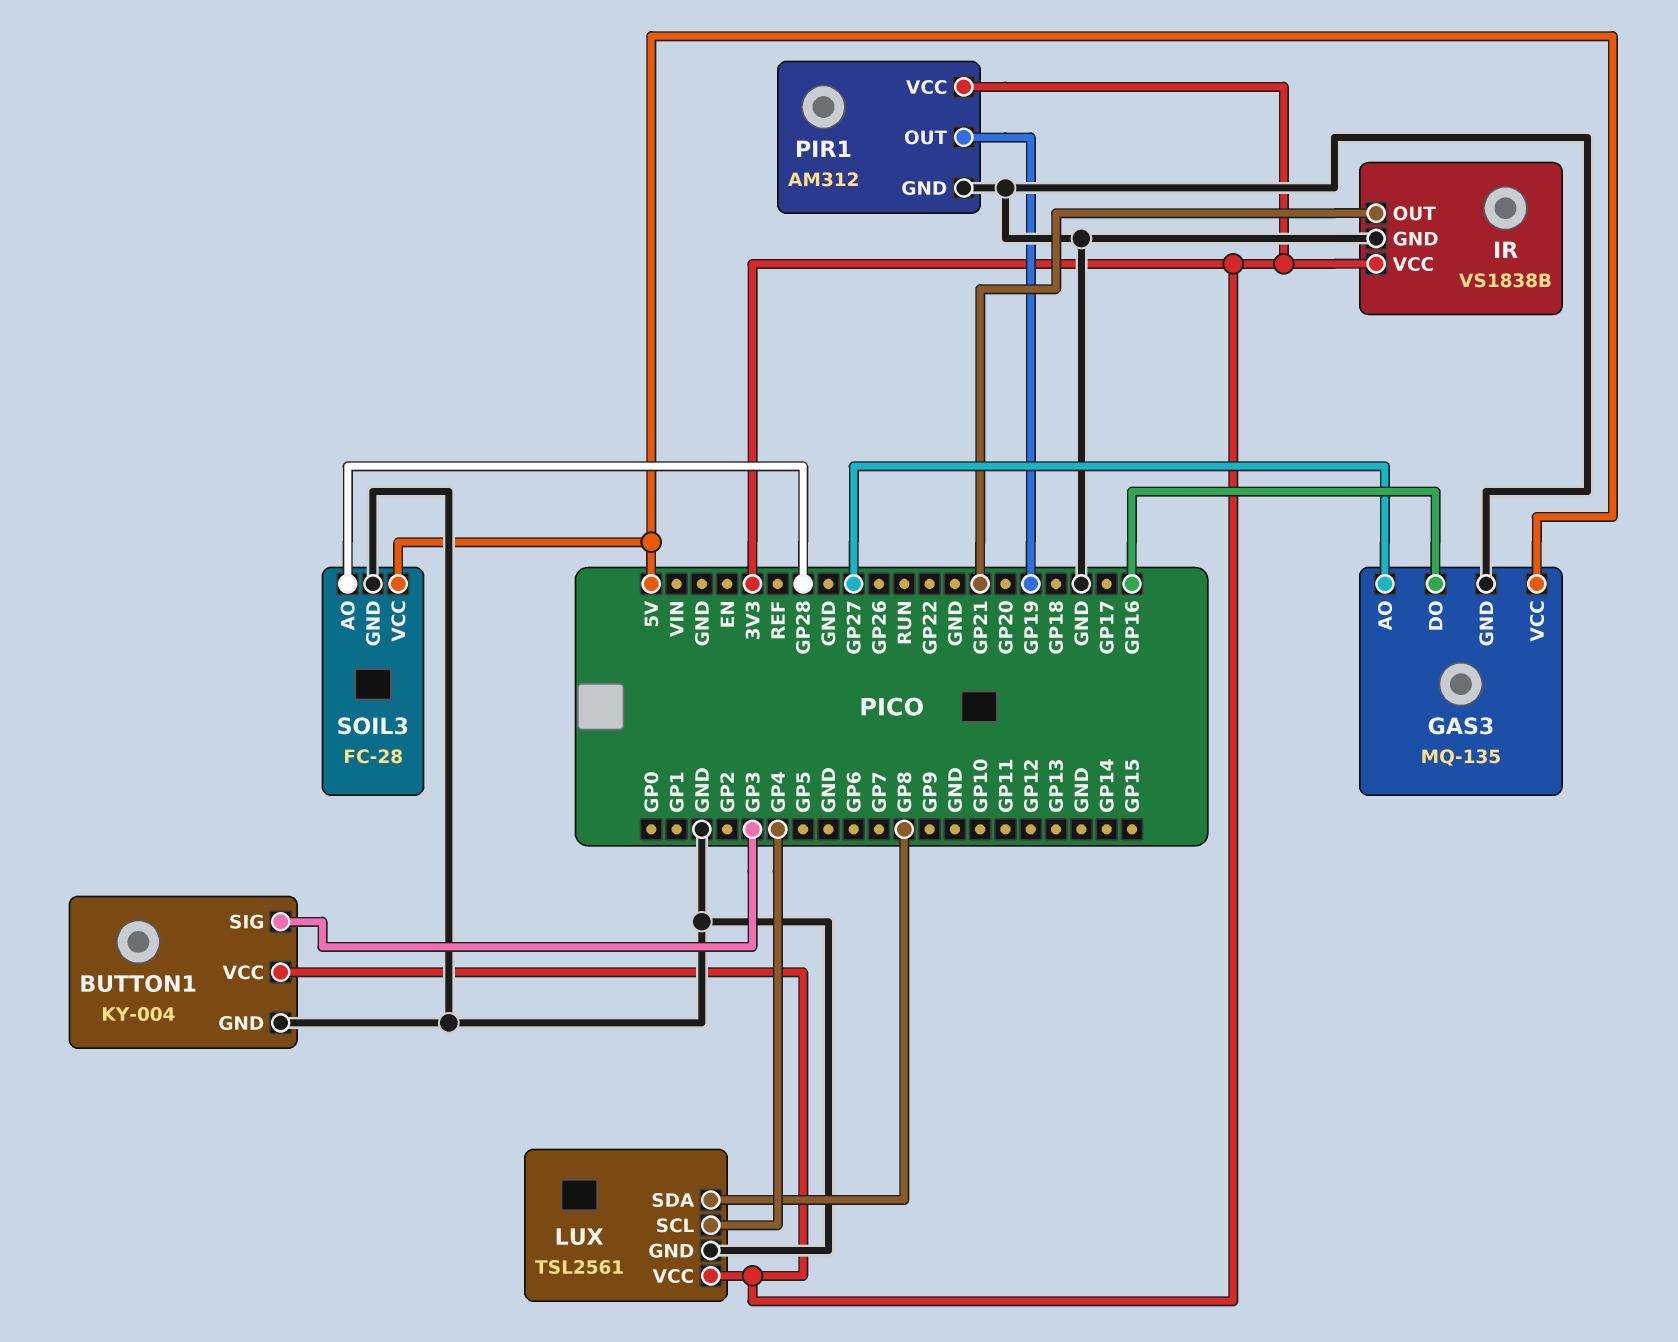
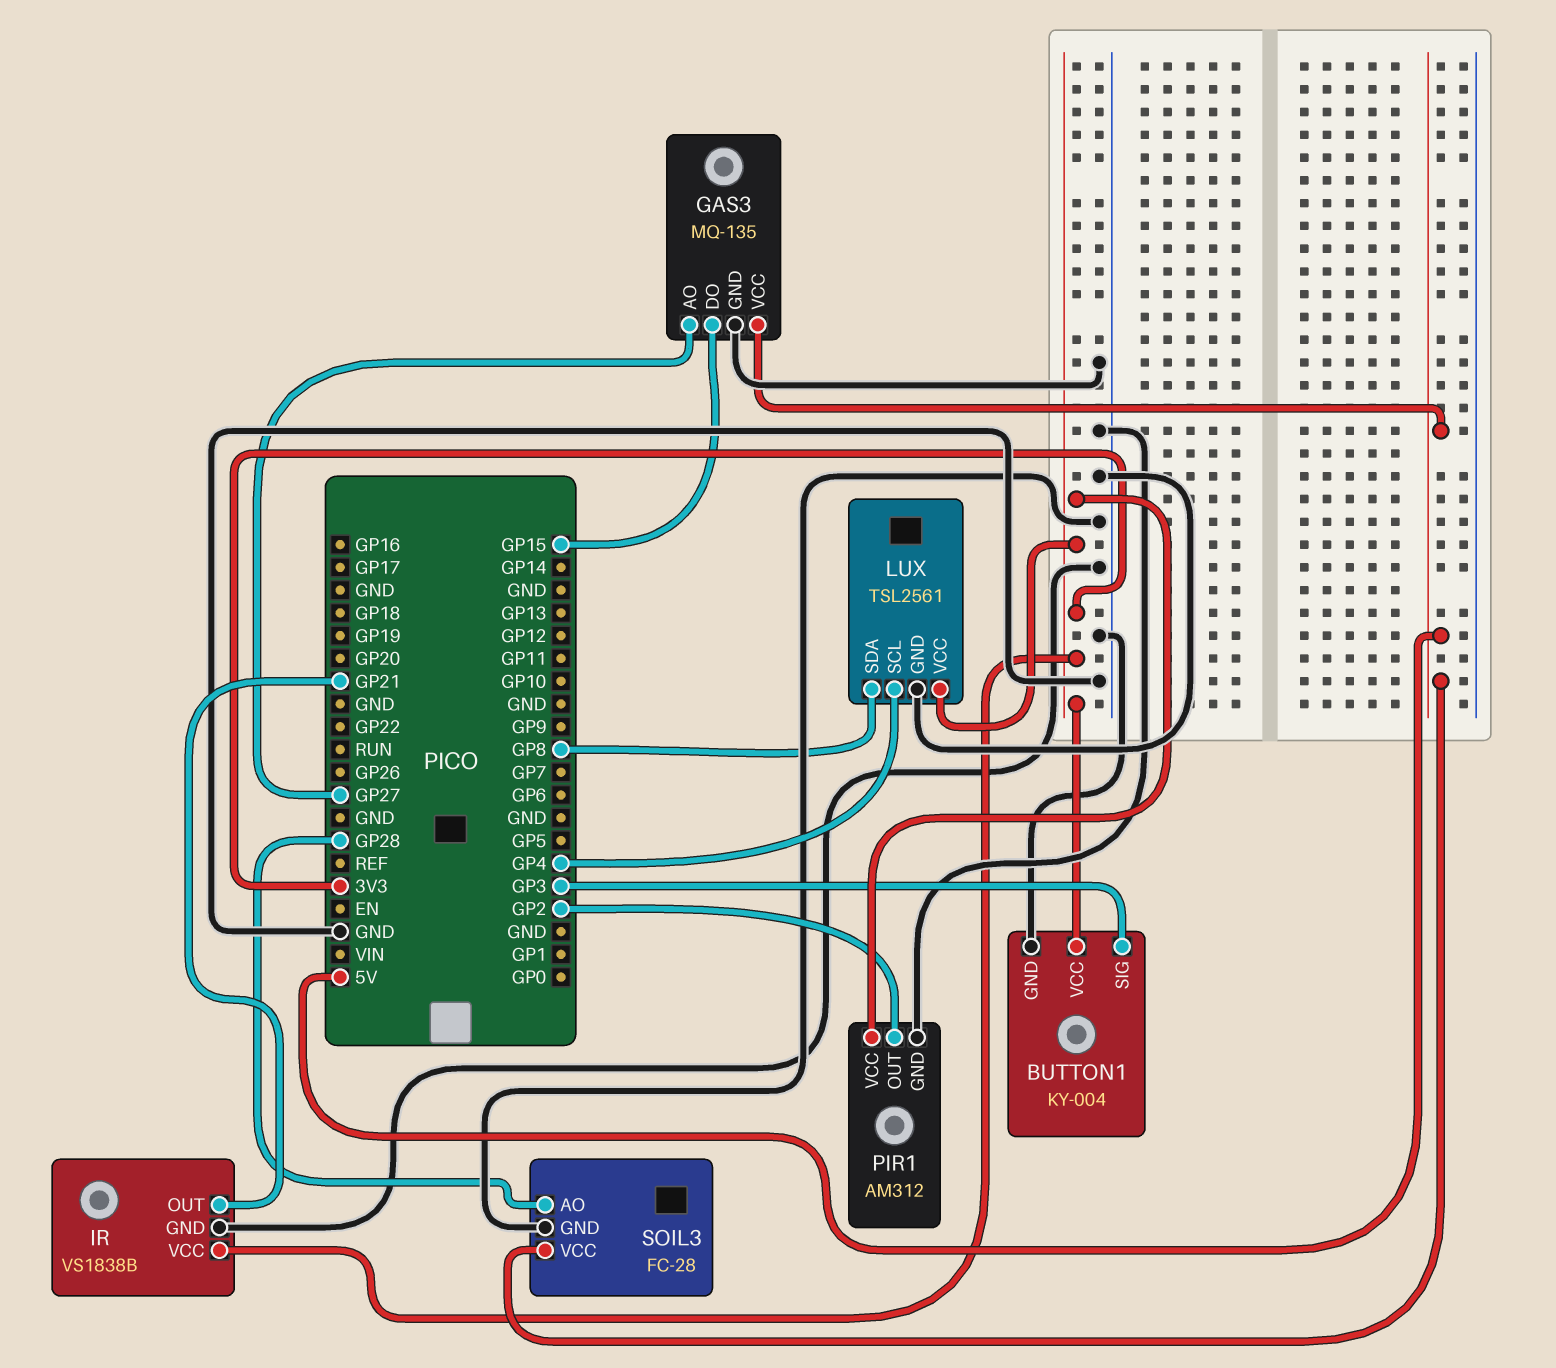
GAS3 pin DO: GP16 -> GP15
PIR1 pin OUT: GP19 -> GP2

